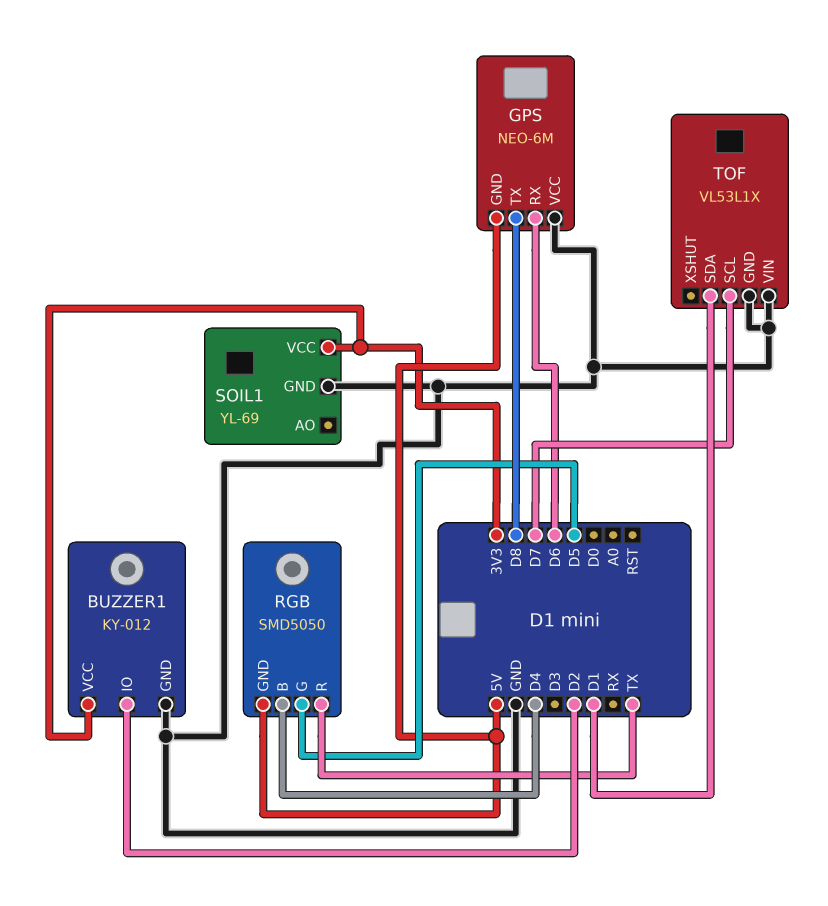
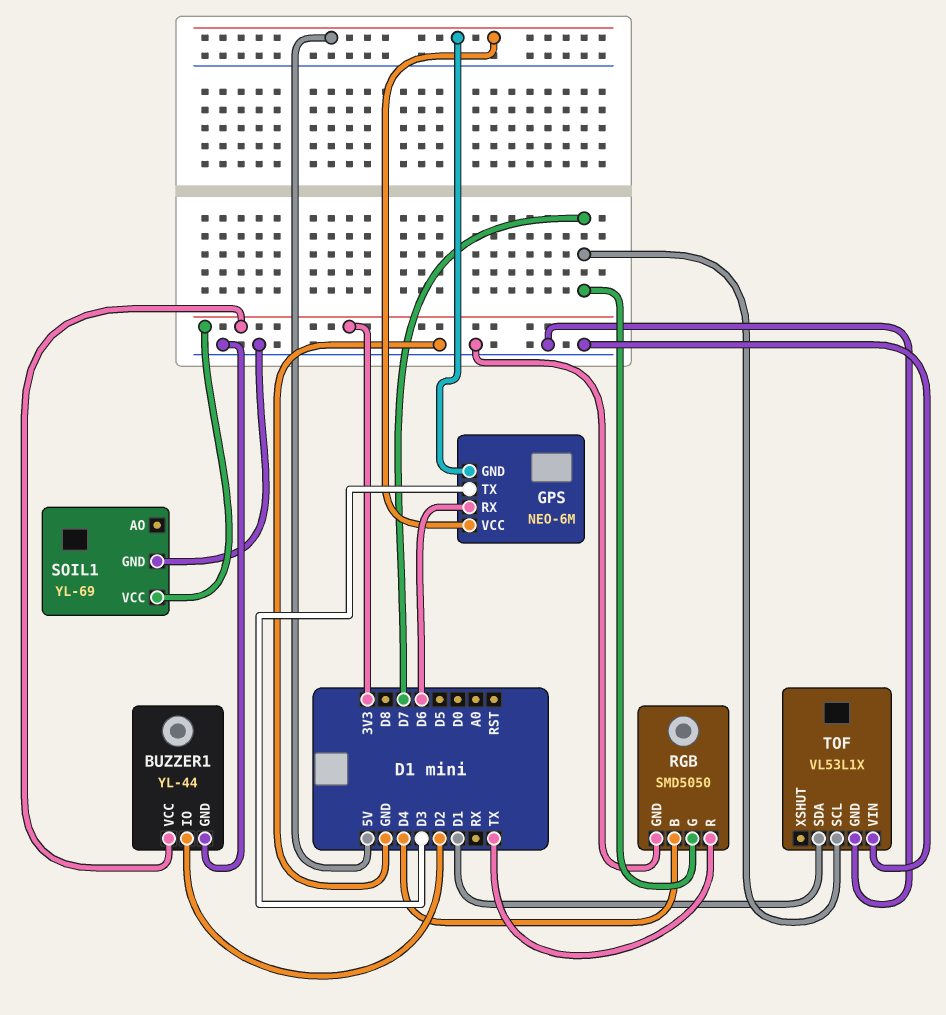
BUZZER1: KY-012 -> YL-44
GPS pin TX: D8 -> D3
GPS pin VCC: GND -> 5V
RGB pin G: D5 -> D7
RGB pin GND: 5V -> GND

